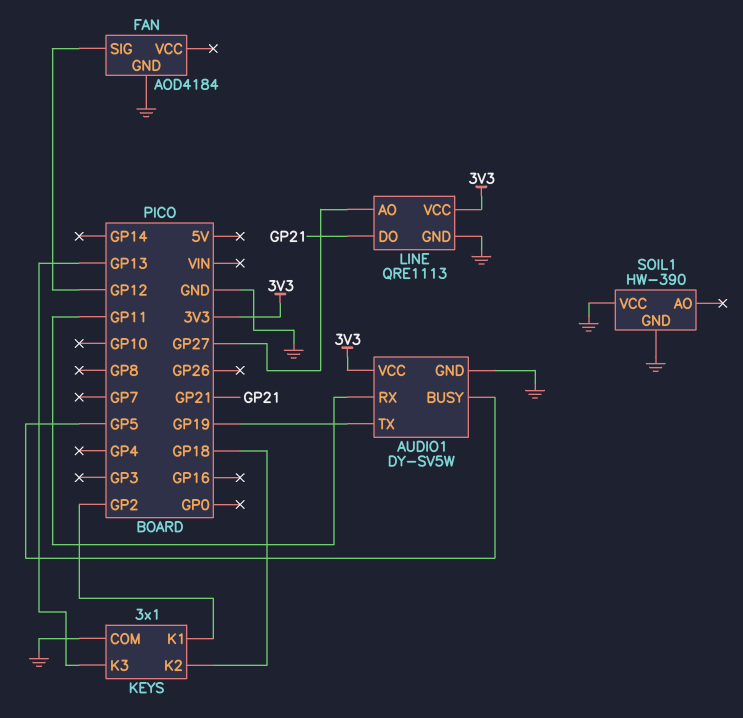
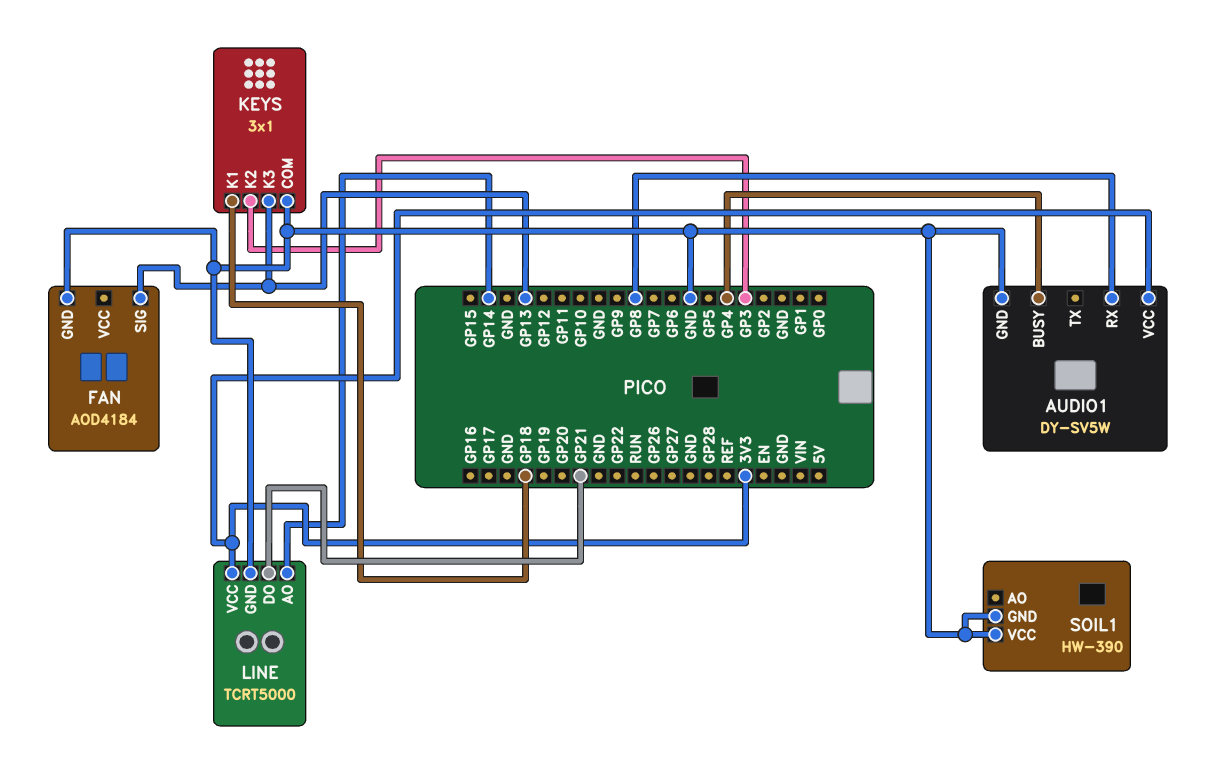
AUDIO1 pin BUSY: GP5 -> GP4
AUDIO1 pin RX: GP11 -> GP8
AUDIO1 pin TX: GP19 -> none
FAN pin SIG: GP12 -> GP13
KEYS pin K1: GP2 -> GP18
KEYS pin K2: GP18 -> GP3
LINE: QRE1113 -> TCRT5000
LINE pin AO: GP27 -> GP14

